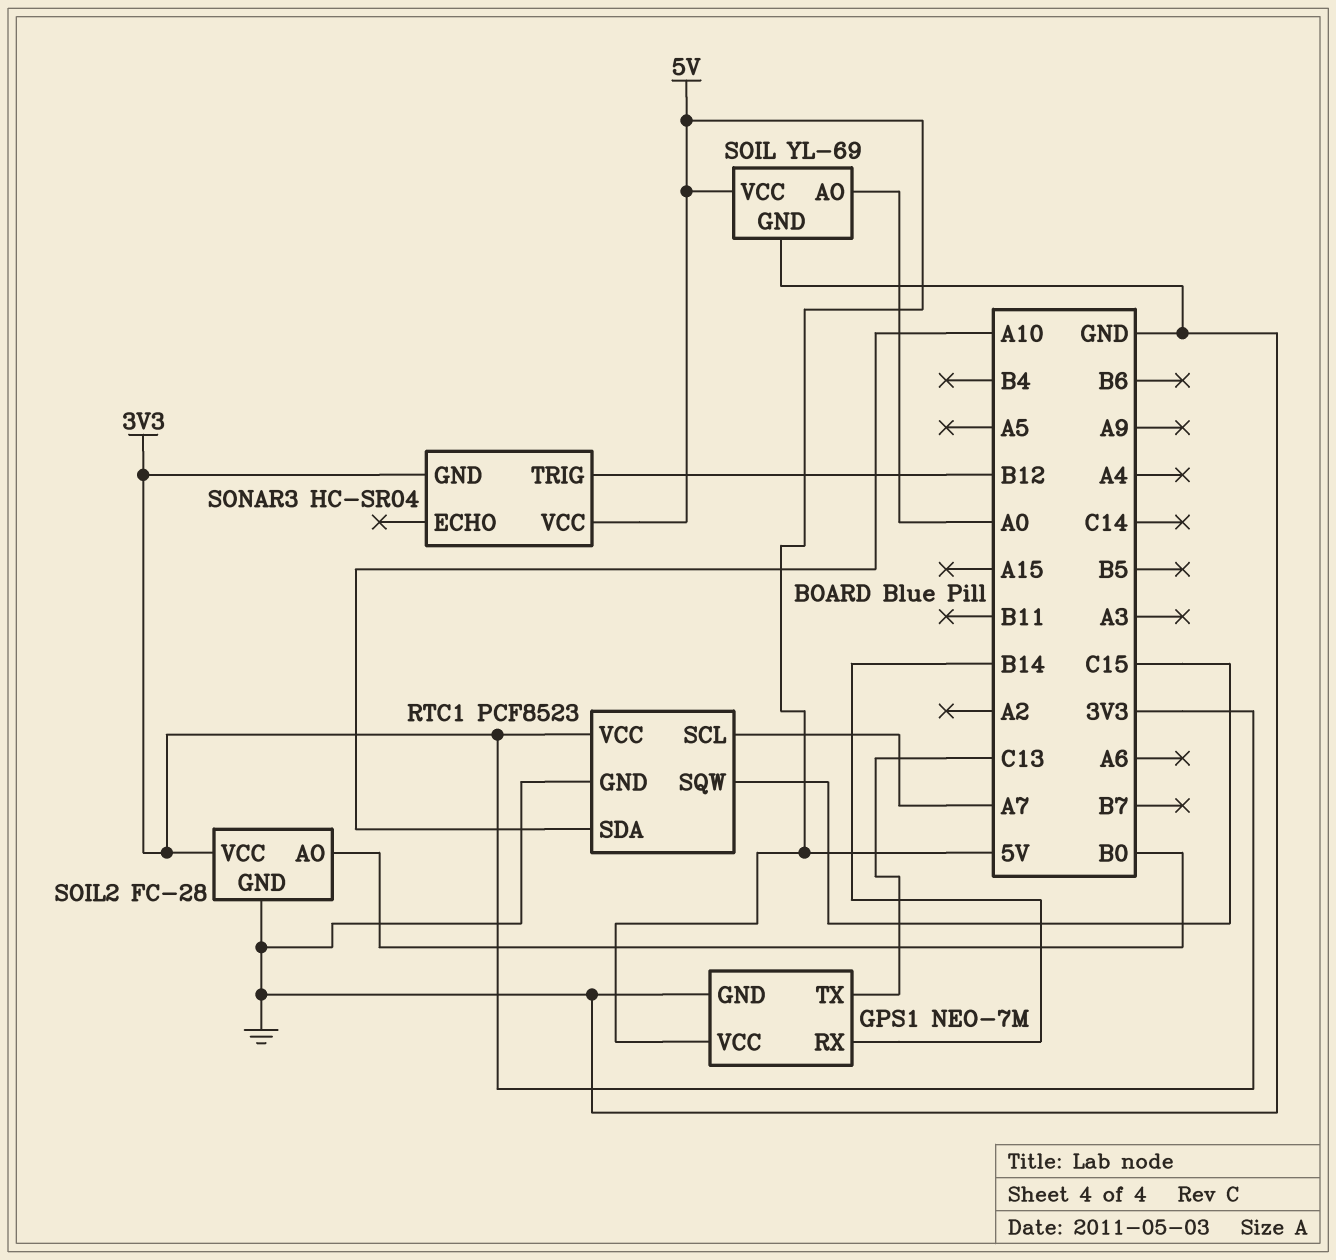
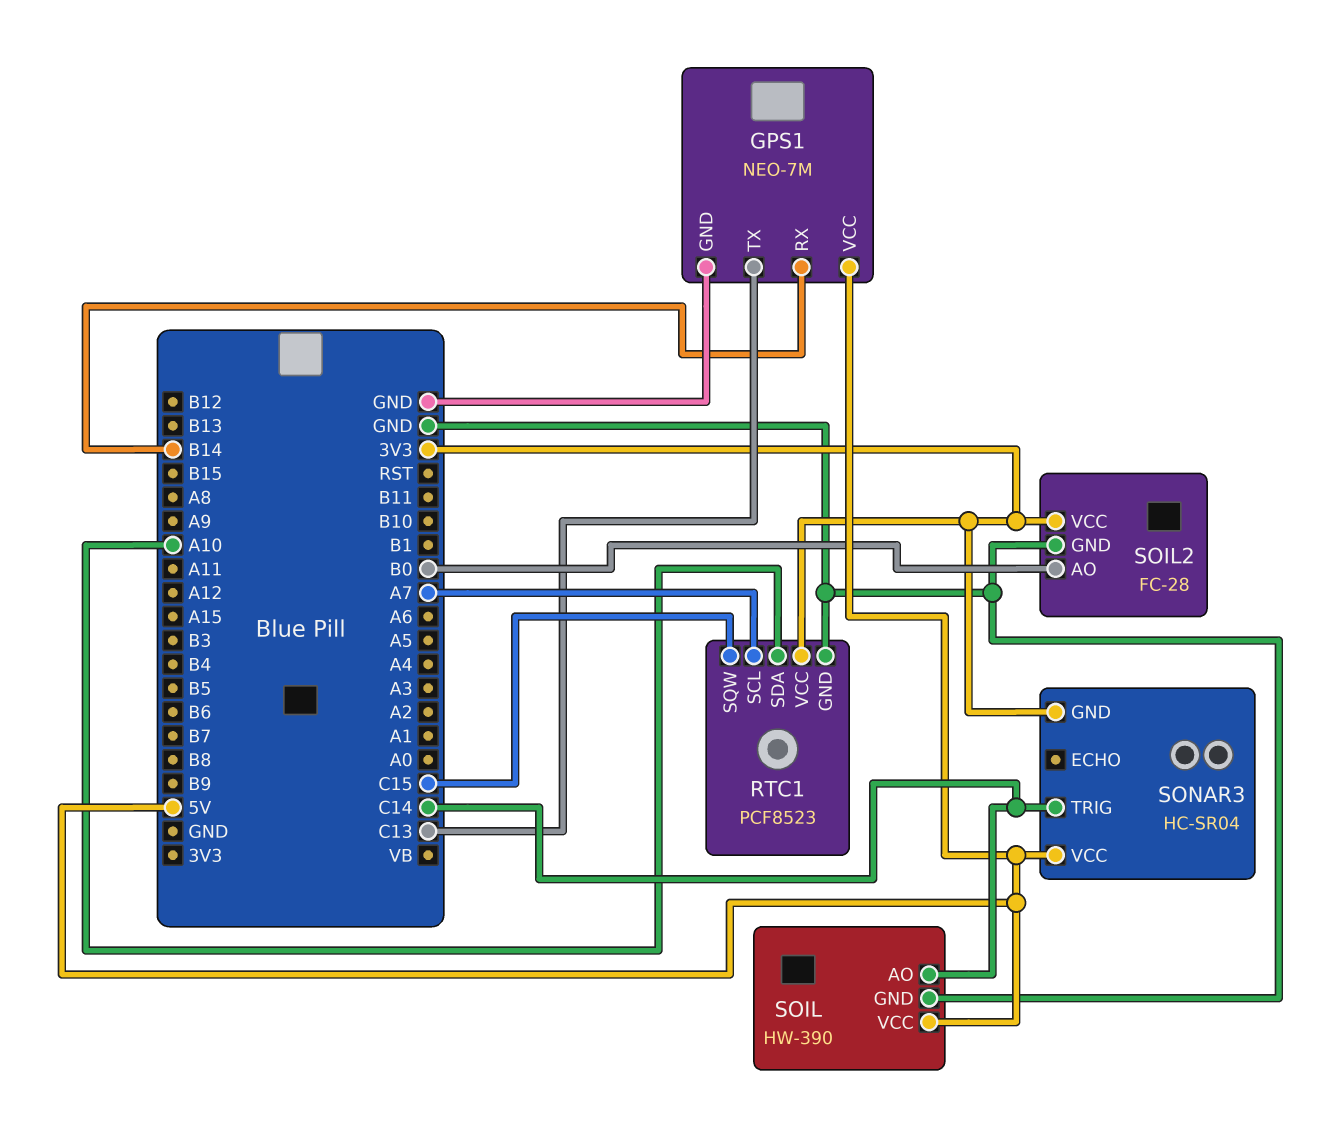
SOIL: YL-69 -> HW-390
SOIL pin AO: A0 -> C14
SONAR3 pin TRIG: B12 -> C14

